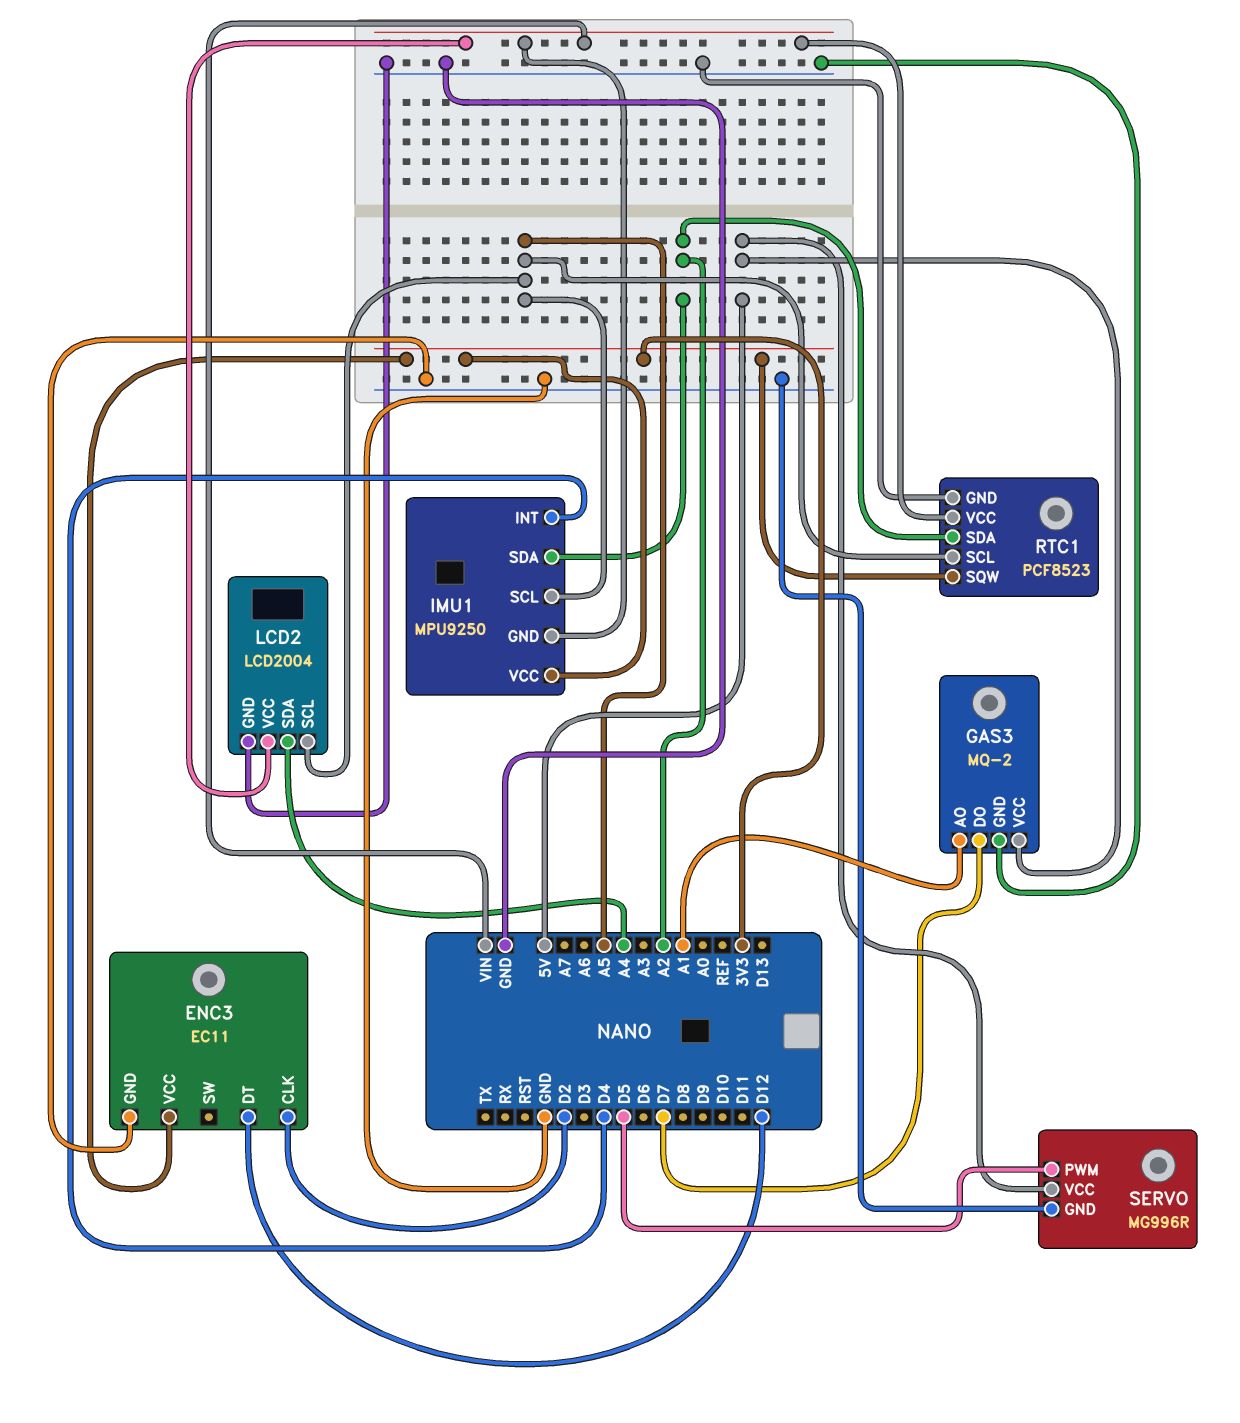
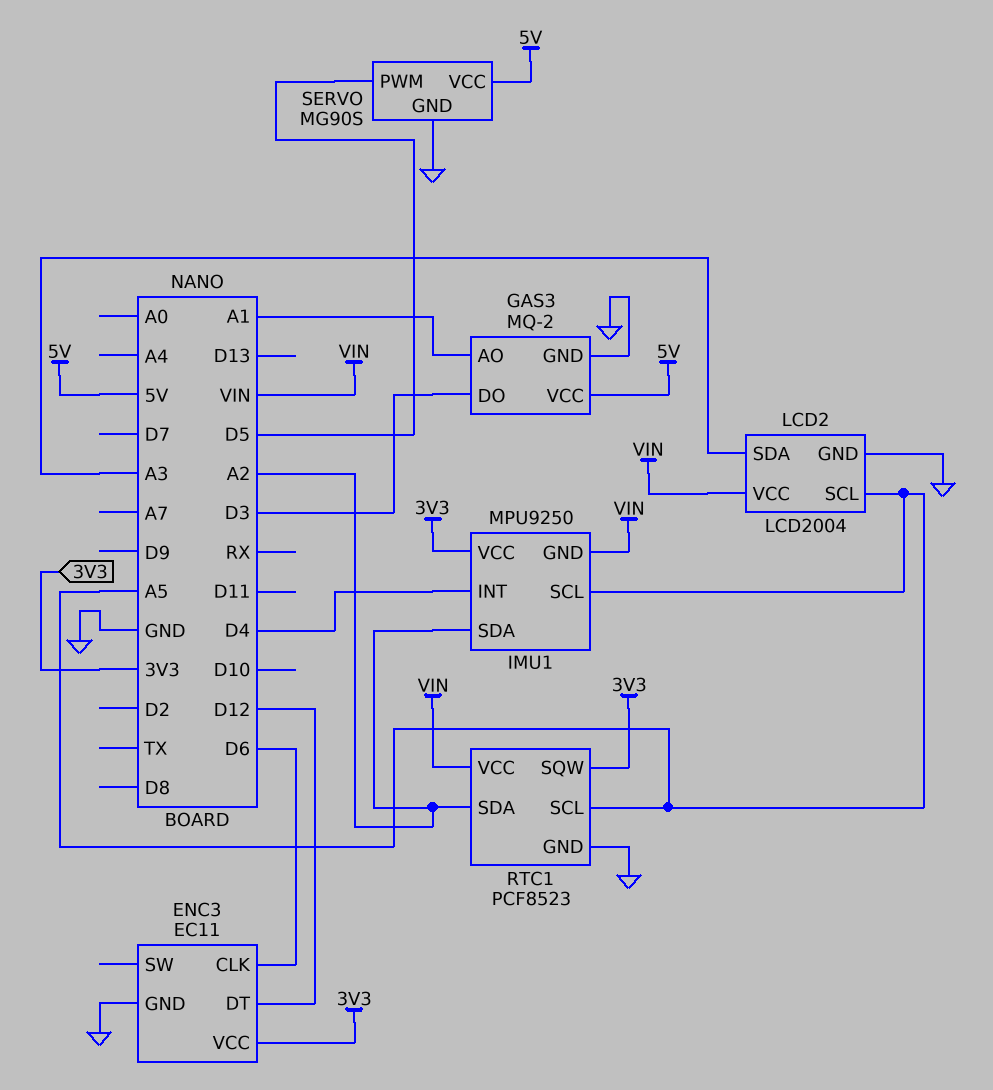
ENC3 pin CLK: D2 -> D6
GAS3 pin DO: D7 -> D3
LCD2 pin SDA: A4 -> A3
SERVO: MG996R -> MG90S

